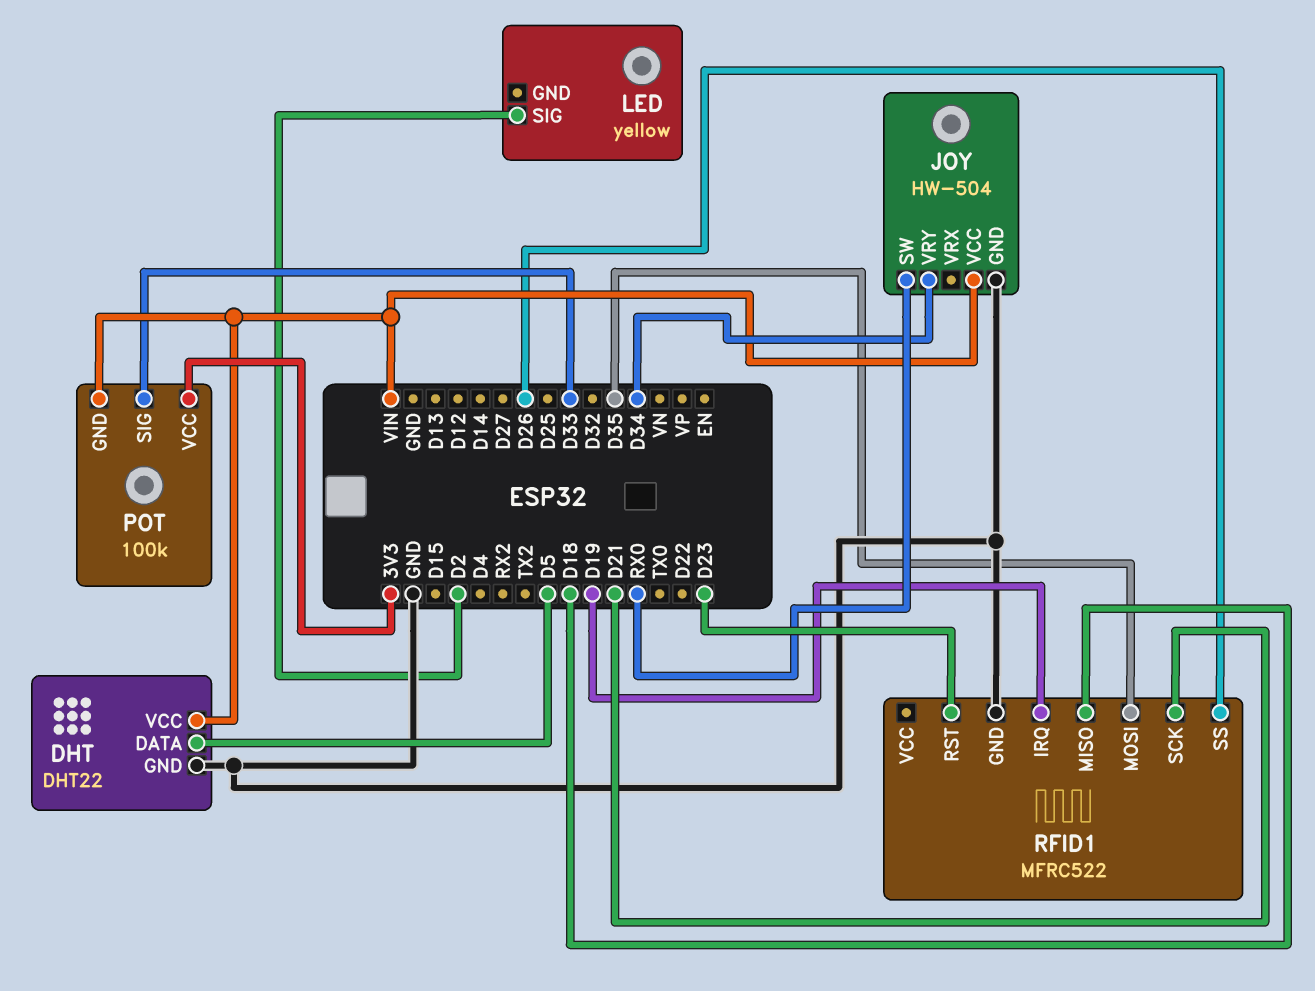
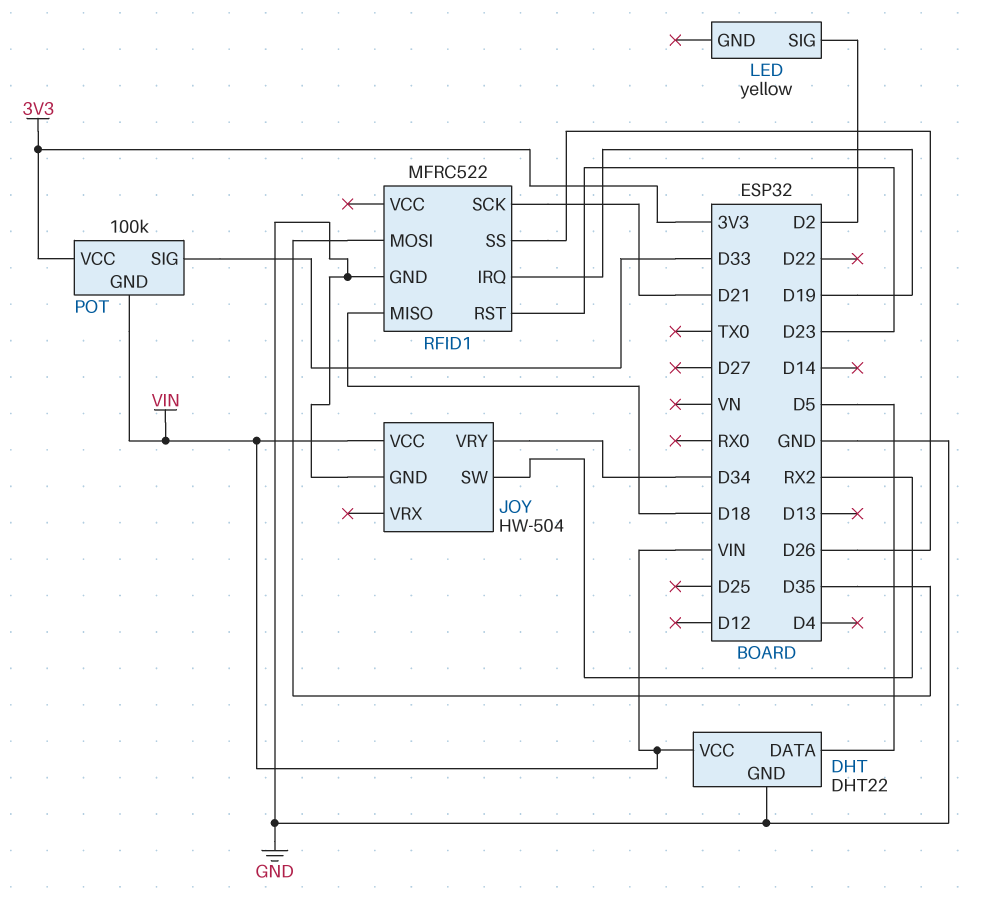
JOY pin SW: RX0 -> RX2

